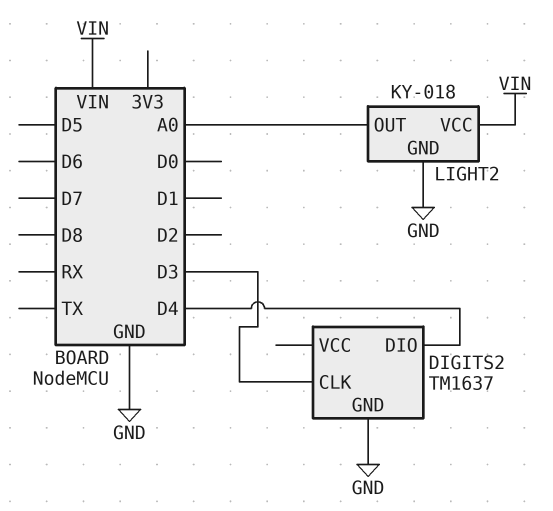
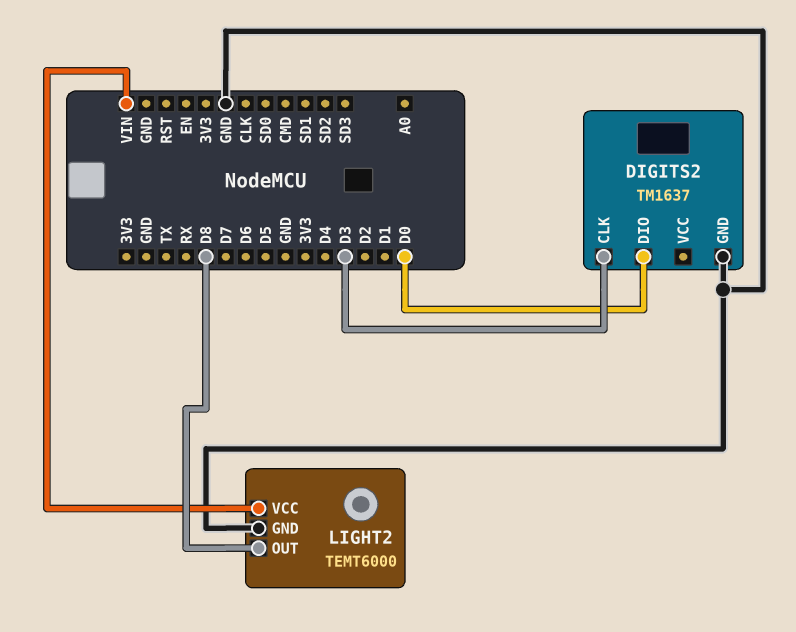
DIGITS2 pin DIO: D4 -> D0
LIGHT2: KY-018 -> TEMT6000
LIGHT2 pin OUT: A0 -> D8

